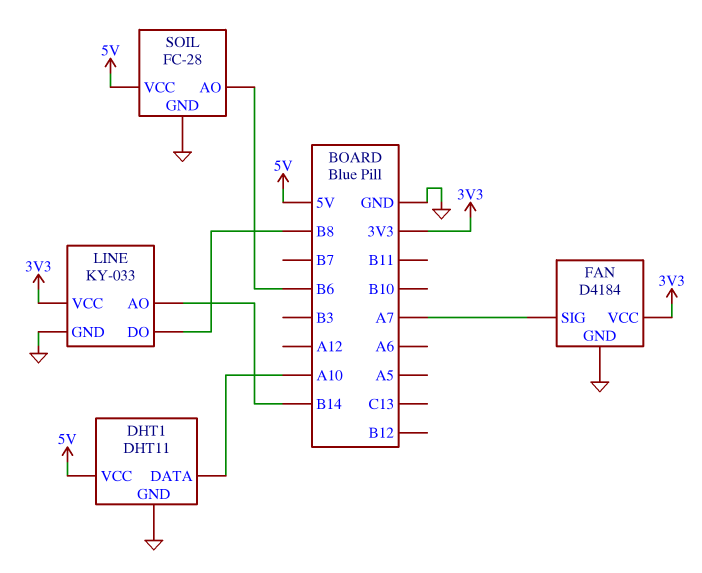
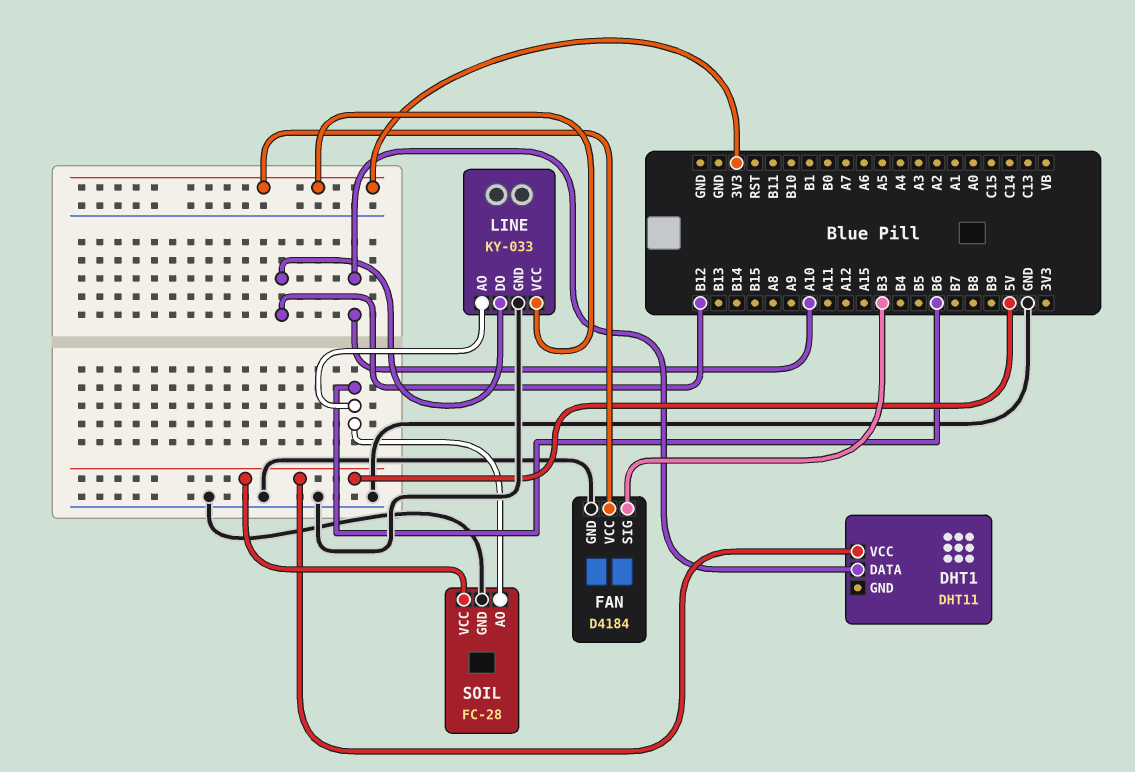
DHT1 pin GND: GND -> none
FAN pin SIG: A7 -> B3
LINE pin AO: B14 -> B6
LINE pin DO: B8 -> B12

